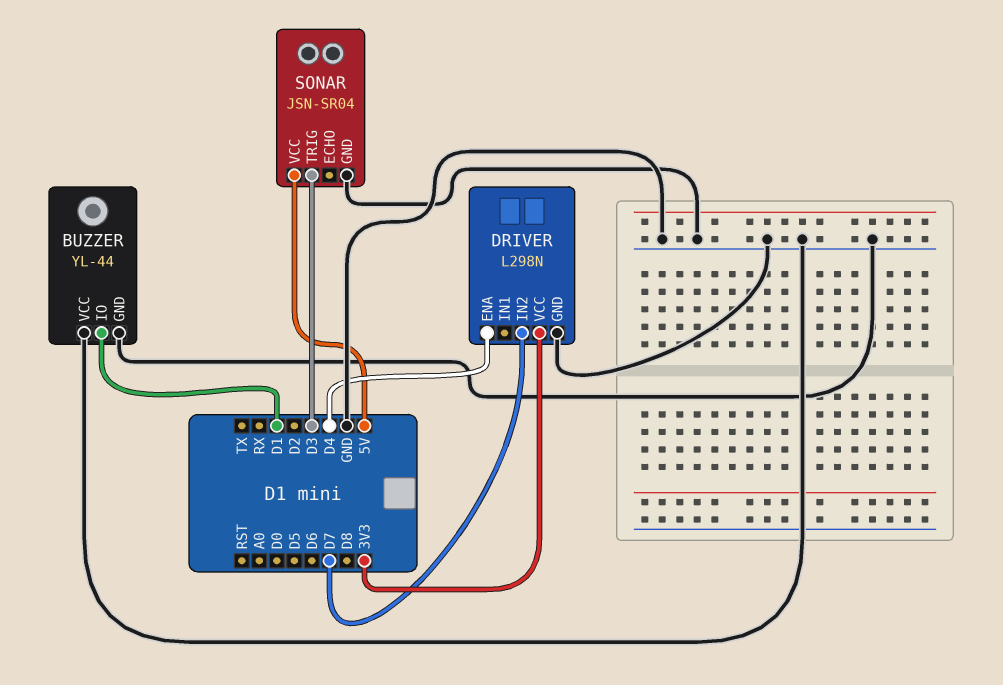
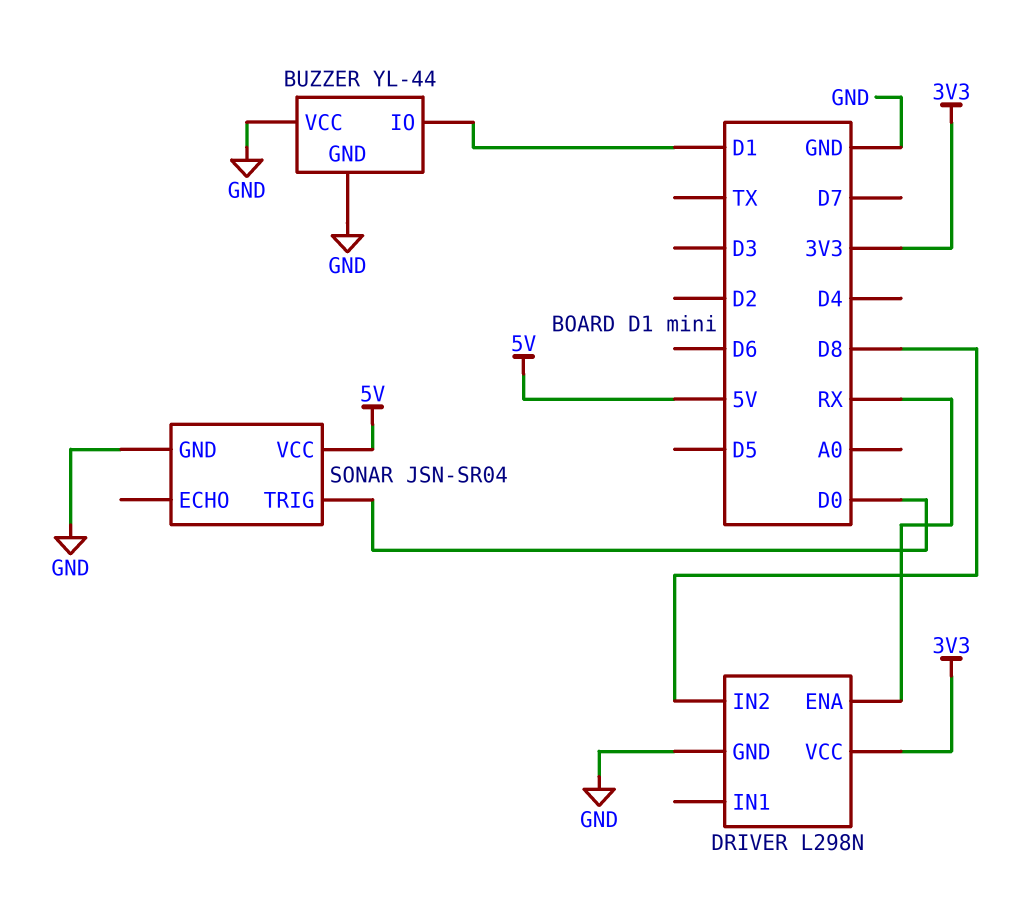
DRIVER pin ENA: D4 -> RX
DRIVER pin IN2: D7 -> D8
SONAR pin TRIG: D3 -> D0

